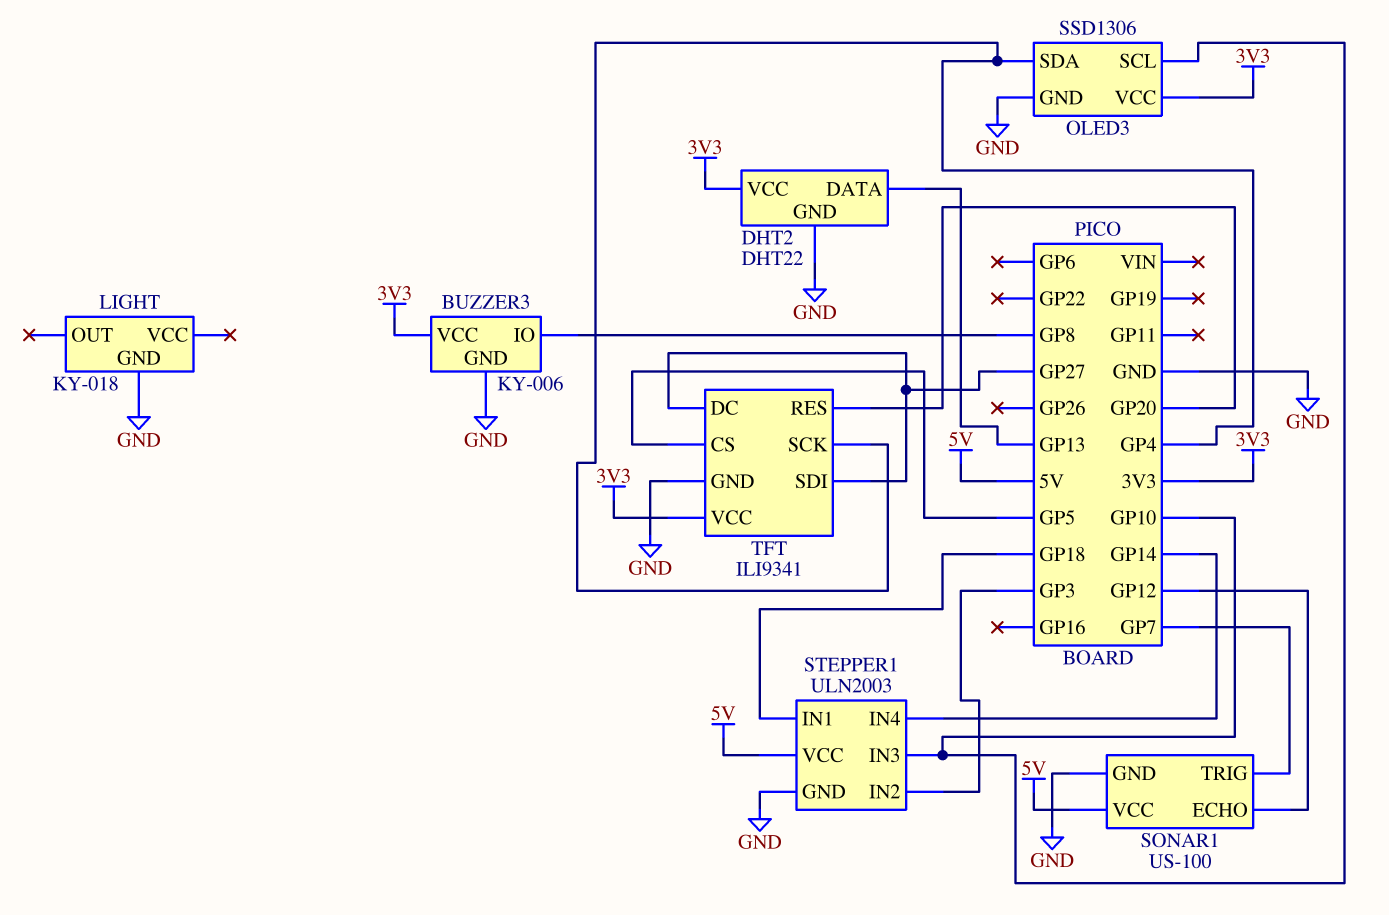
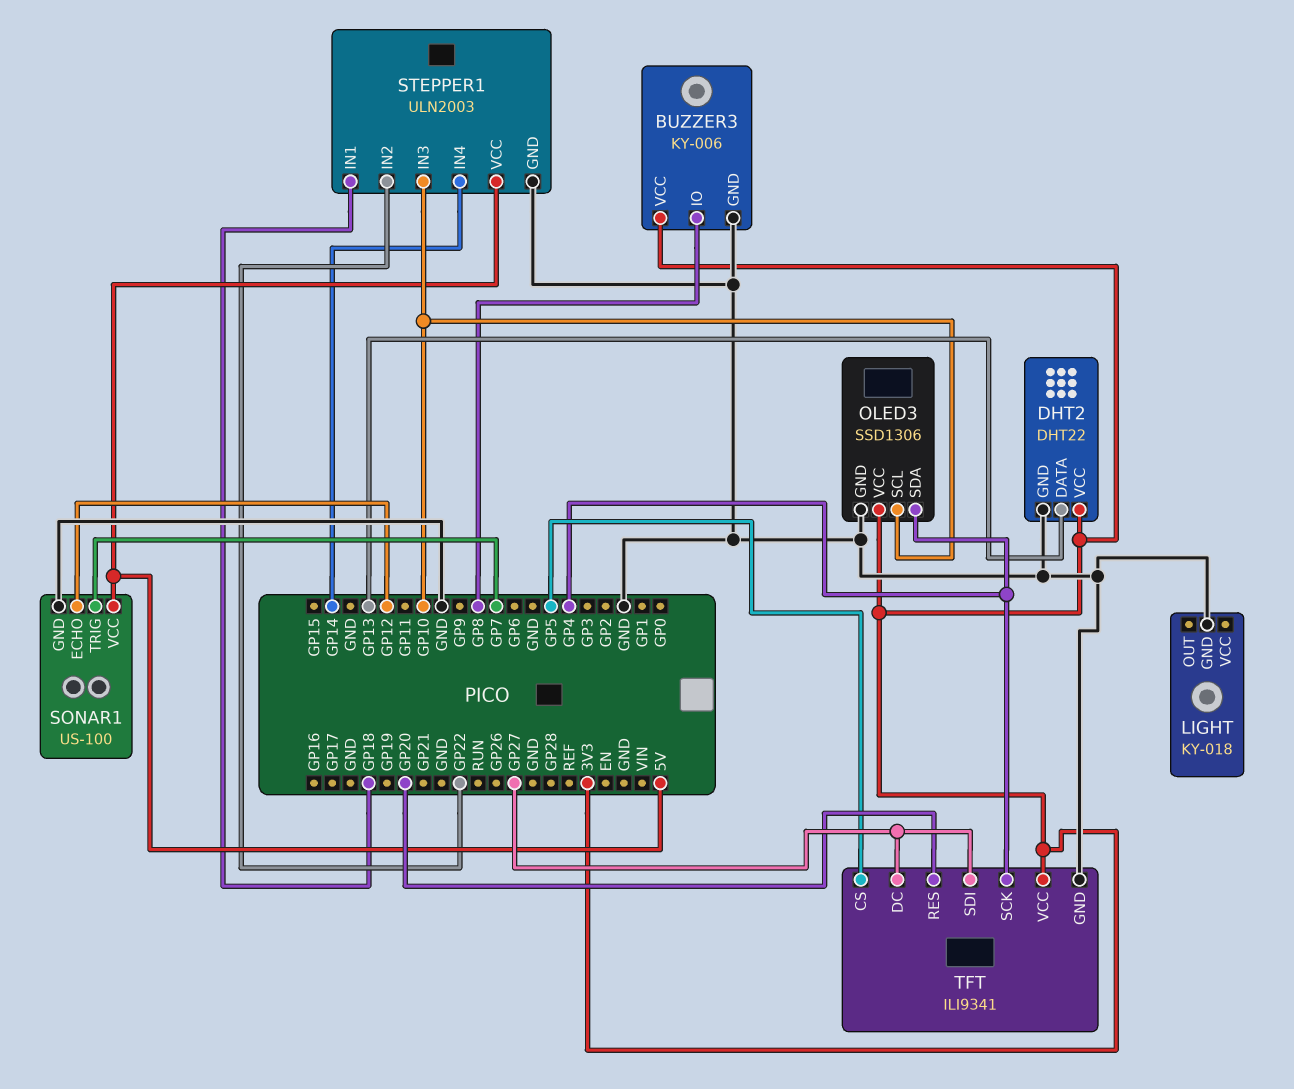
STEPPER1 pin IN2: GP3 -> GP22

